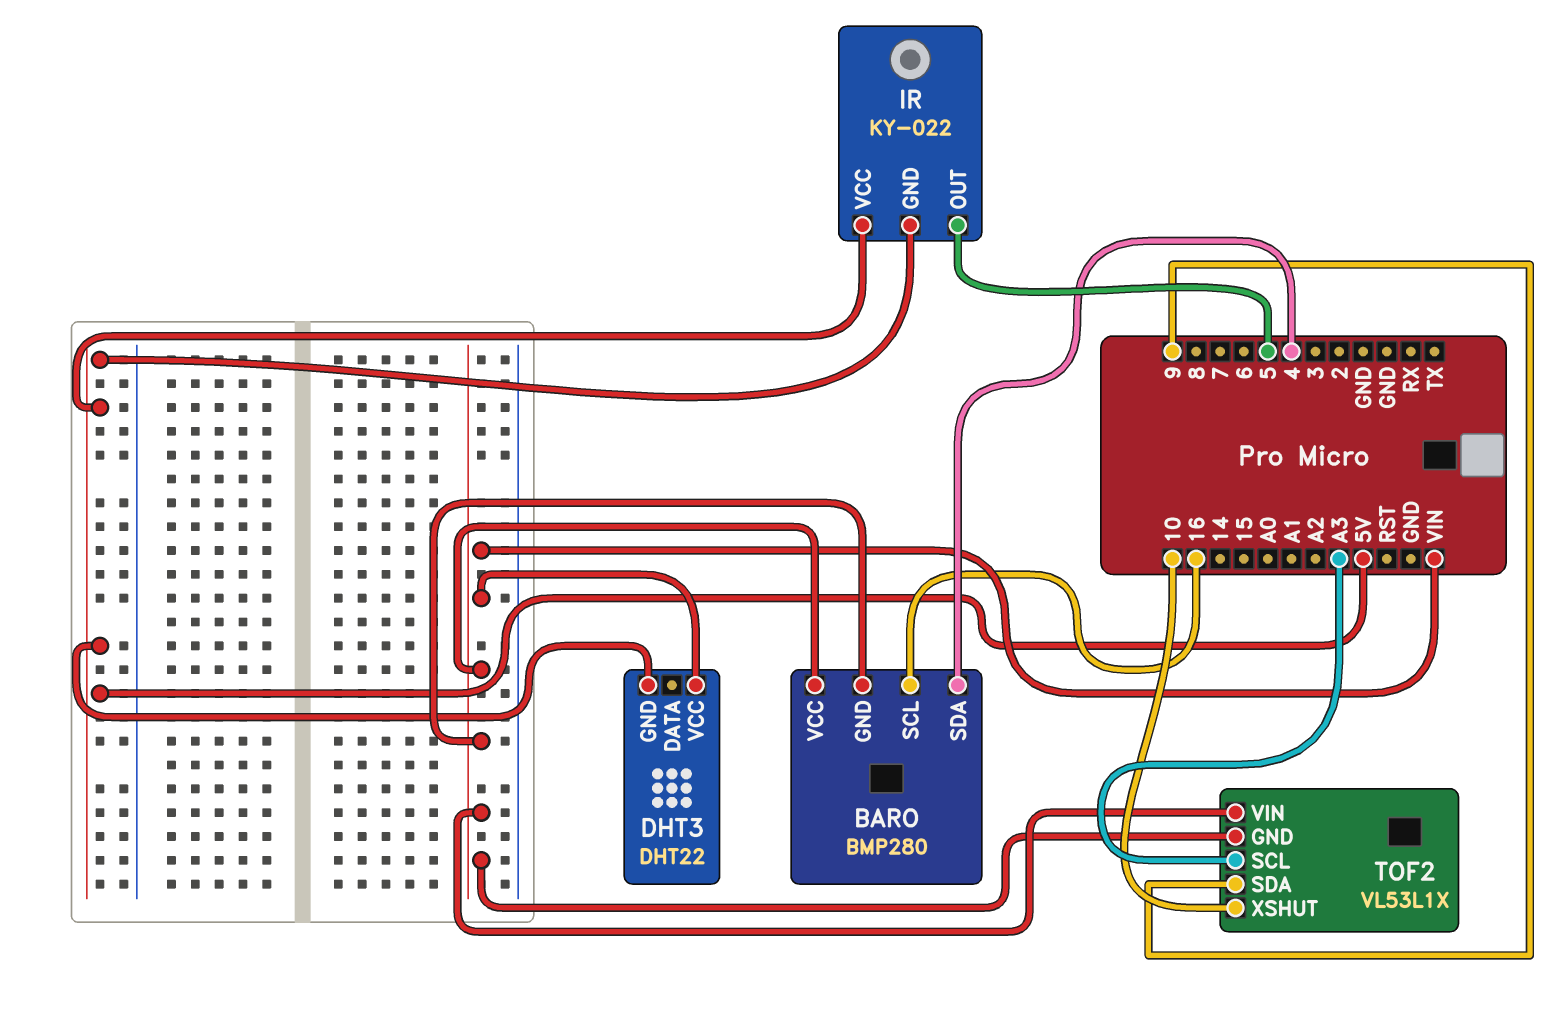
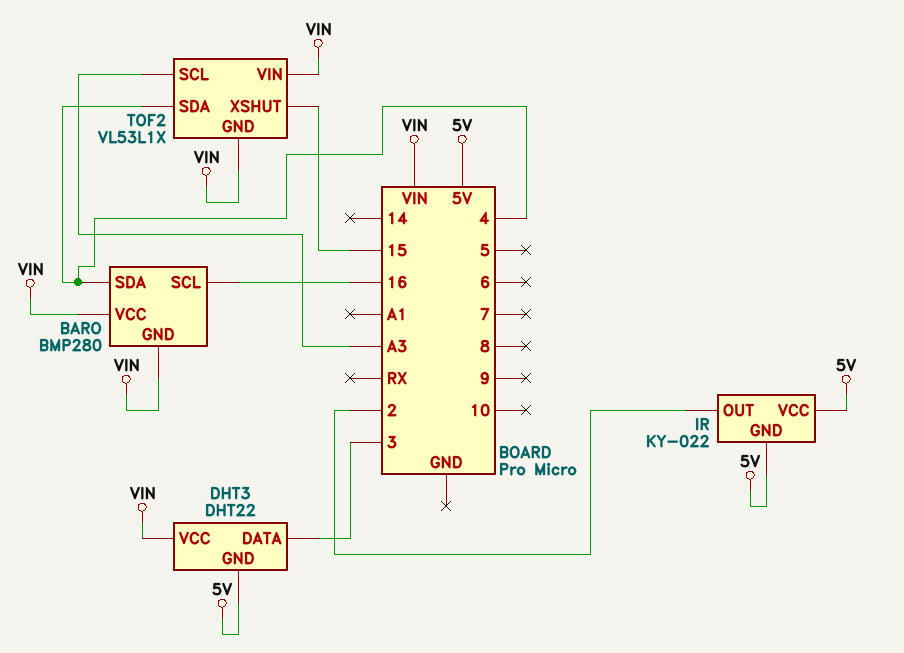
DHT3 pin DATA: none -> 3
IR pin OUT: 5 -> 2
TOF2 pin SDA: 9 -> 4
TOF2 pin XSHUT: 10 -> 15

